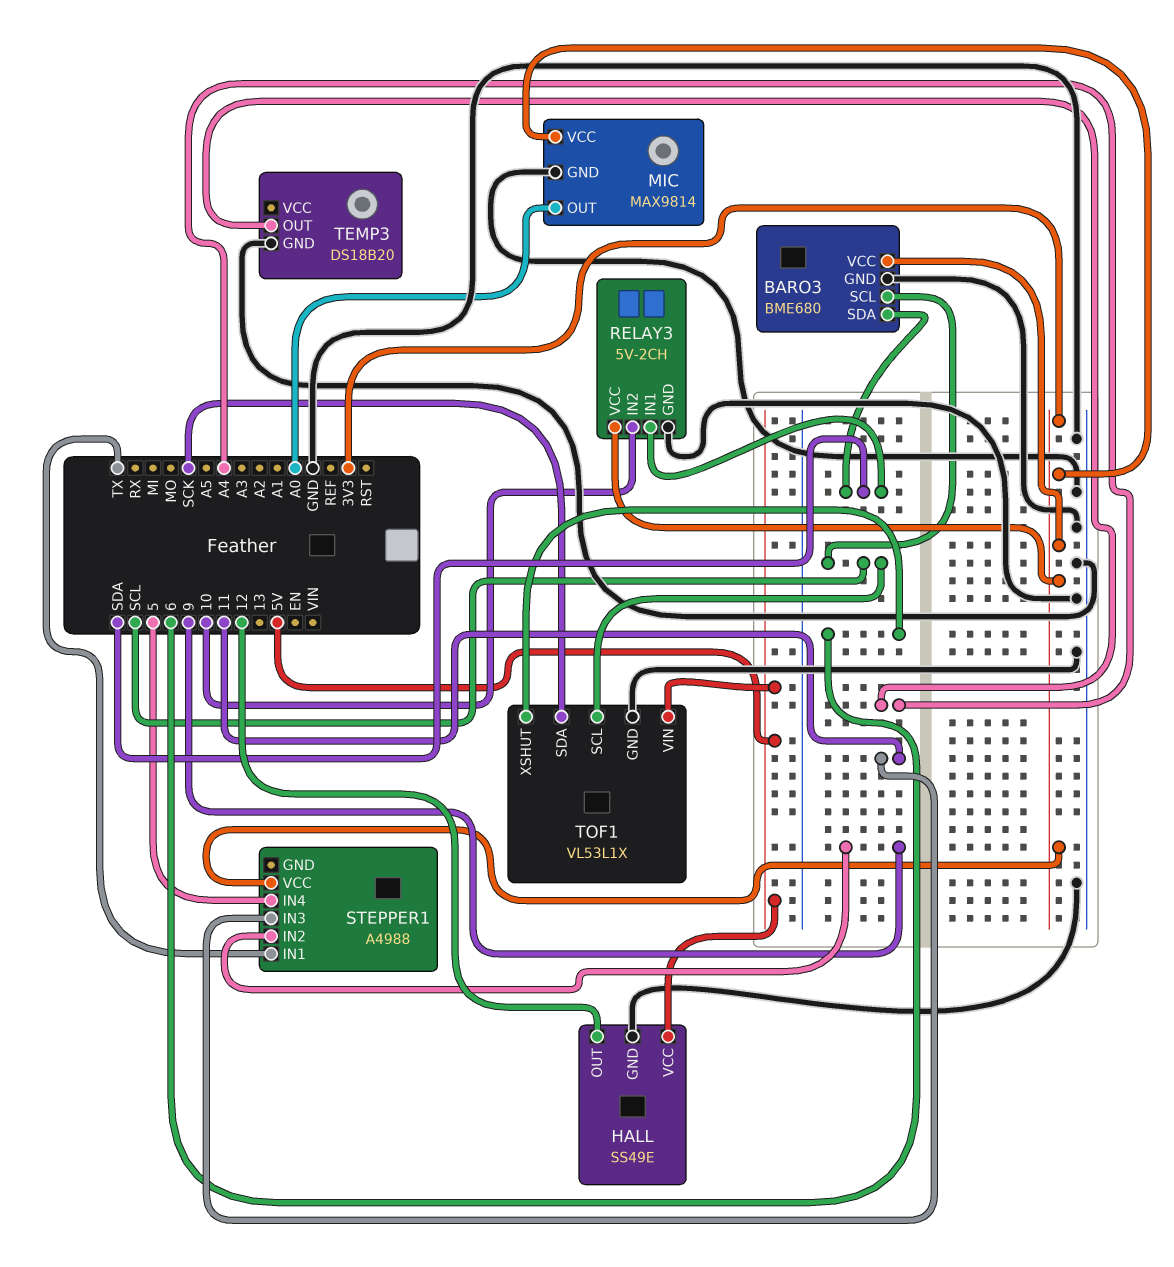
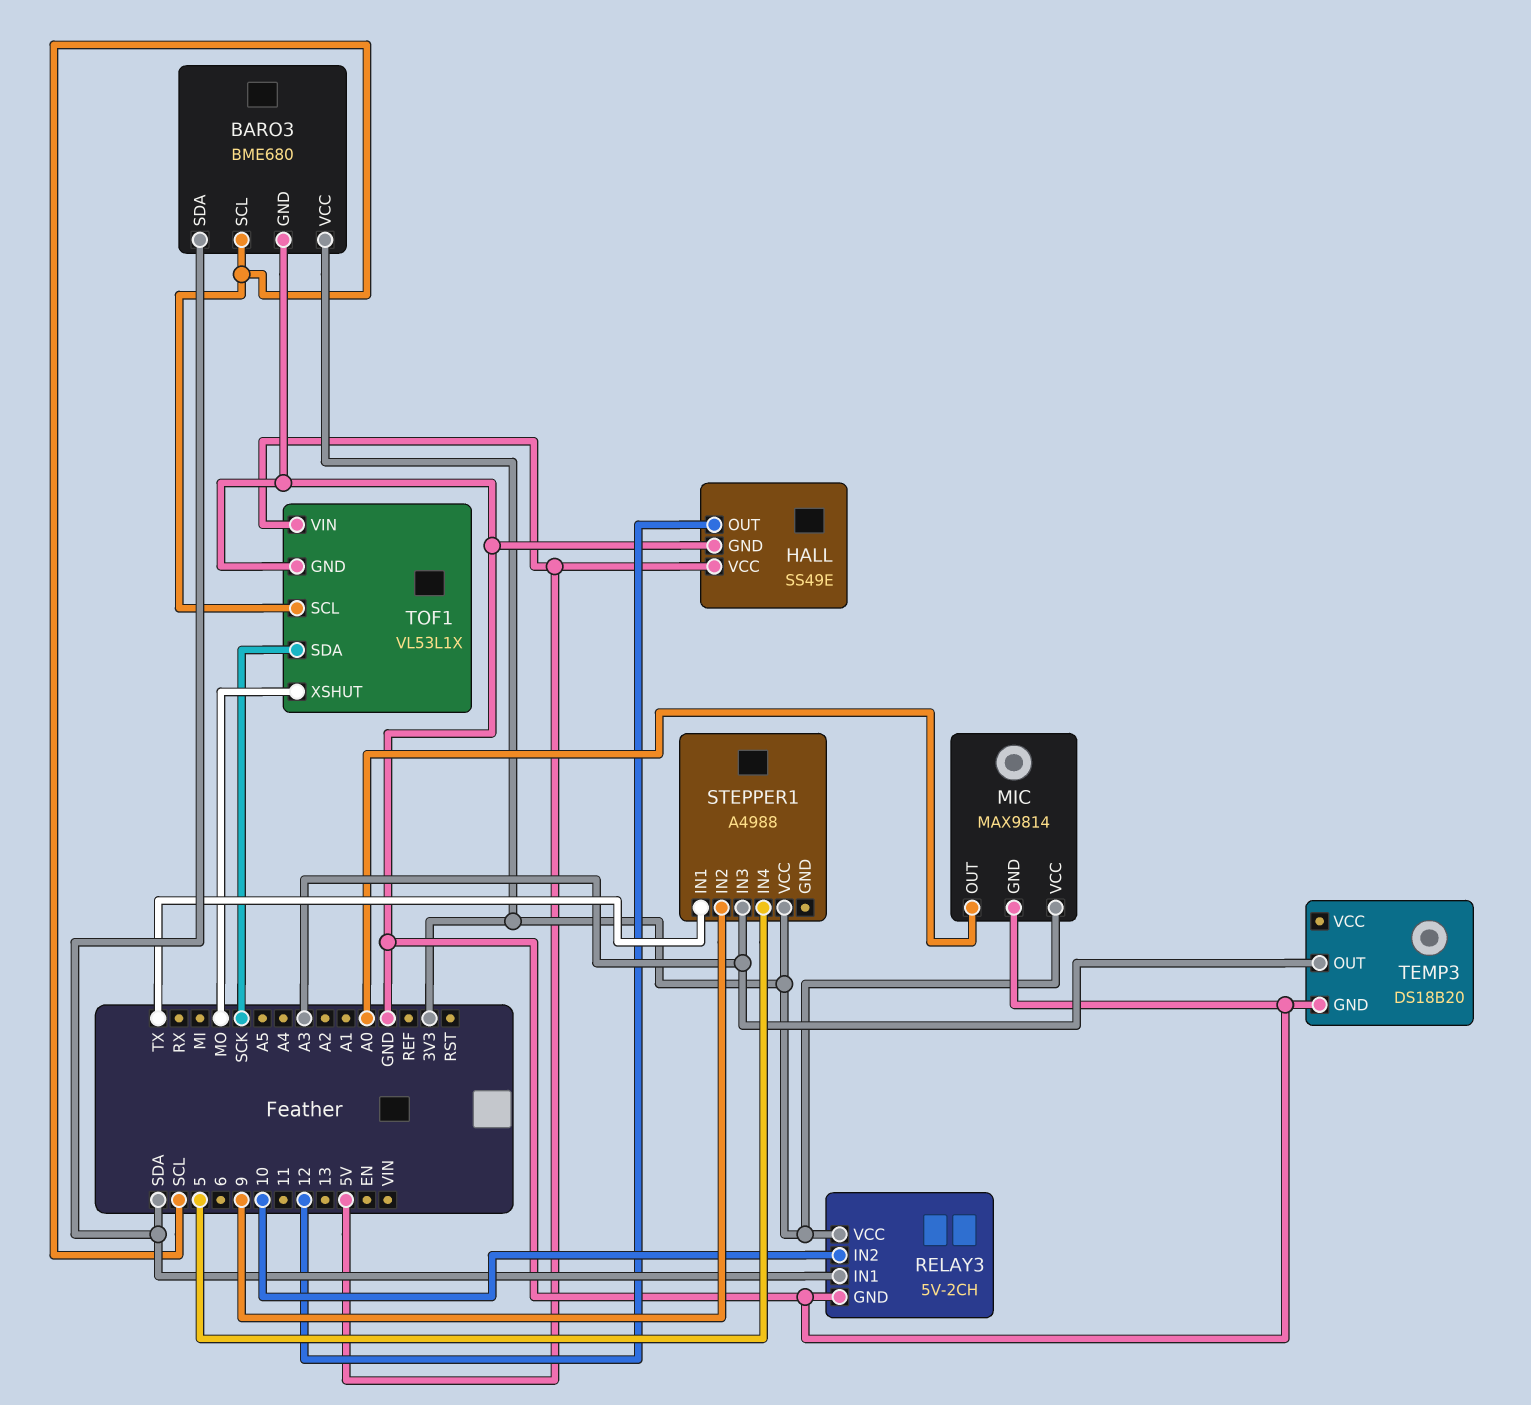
STEPPER1 pin IN3: 11 -> A3
TEMP3 pin OUT: A4 -> A3
TOF1 pin XSHUT: 6 -> MO

